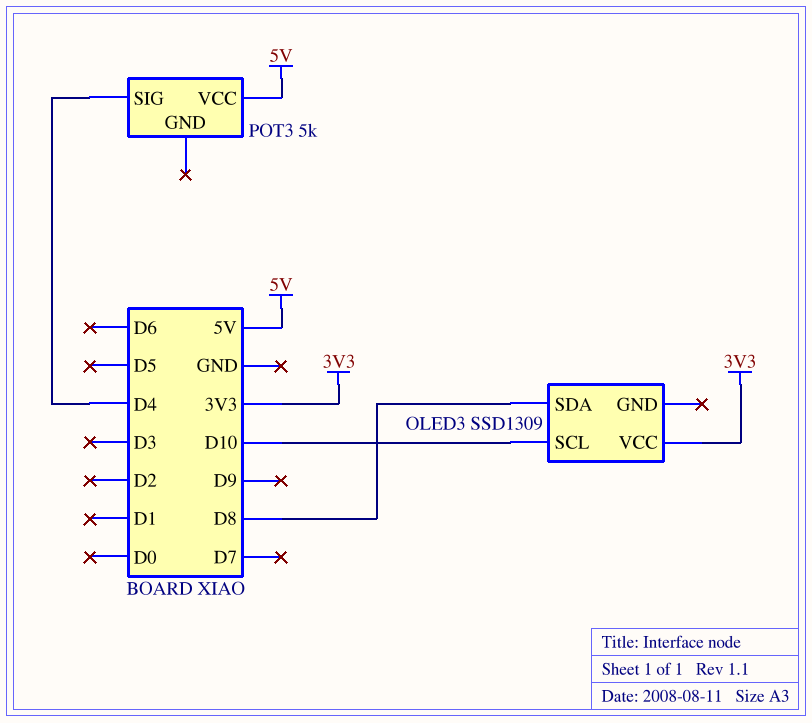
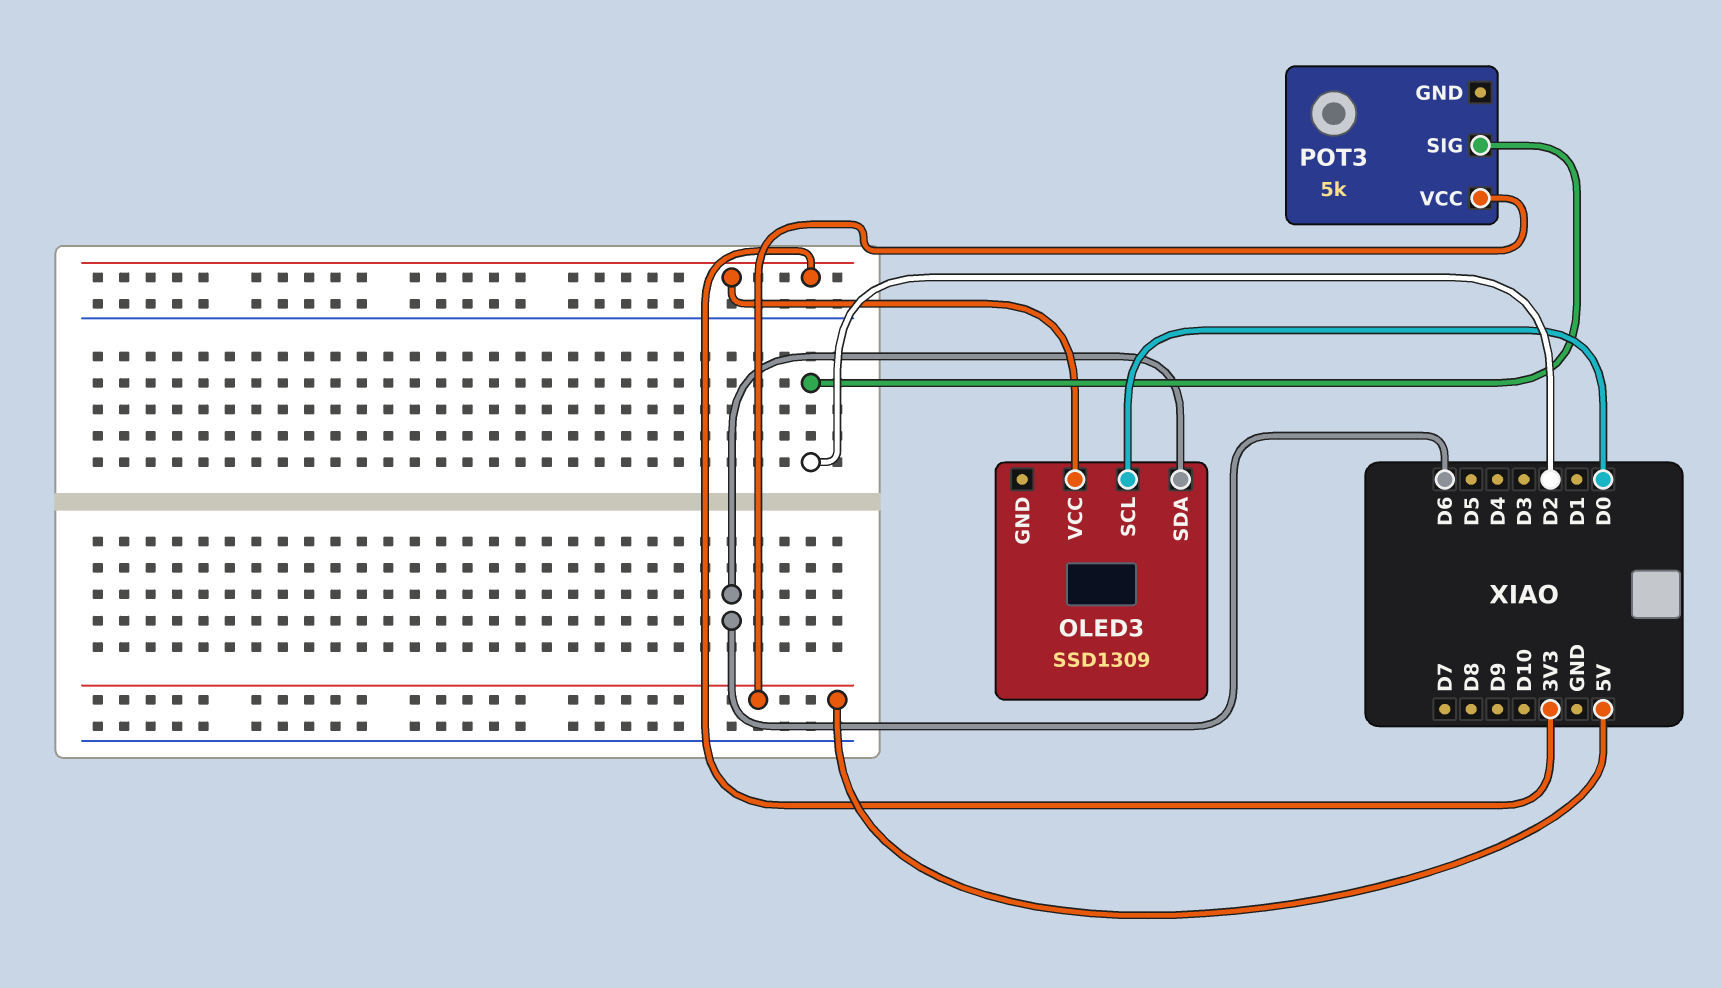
OLED3 pin SCL: D10 -> D0
OLED3 pin SDA: D8 -> D6
POT3 pin SIG: D4 -> D2

